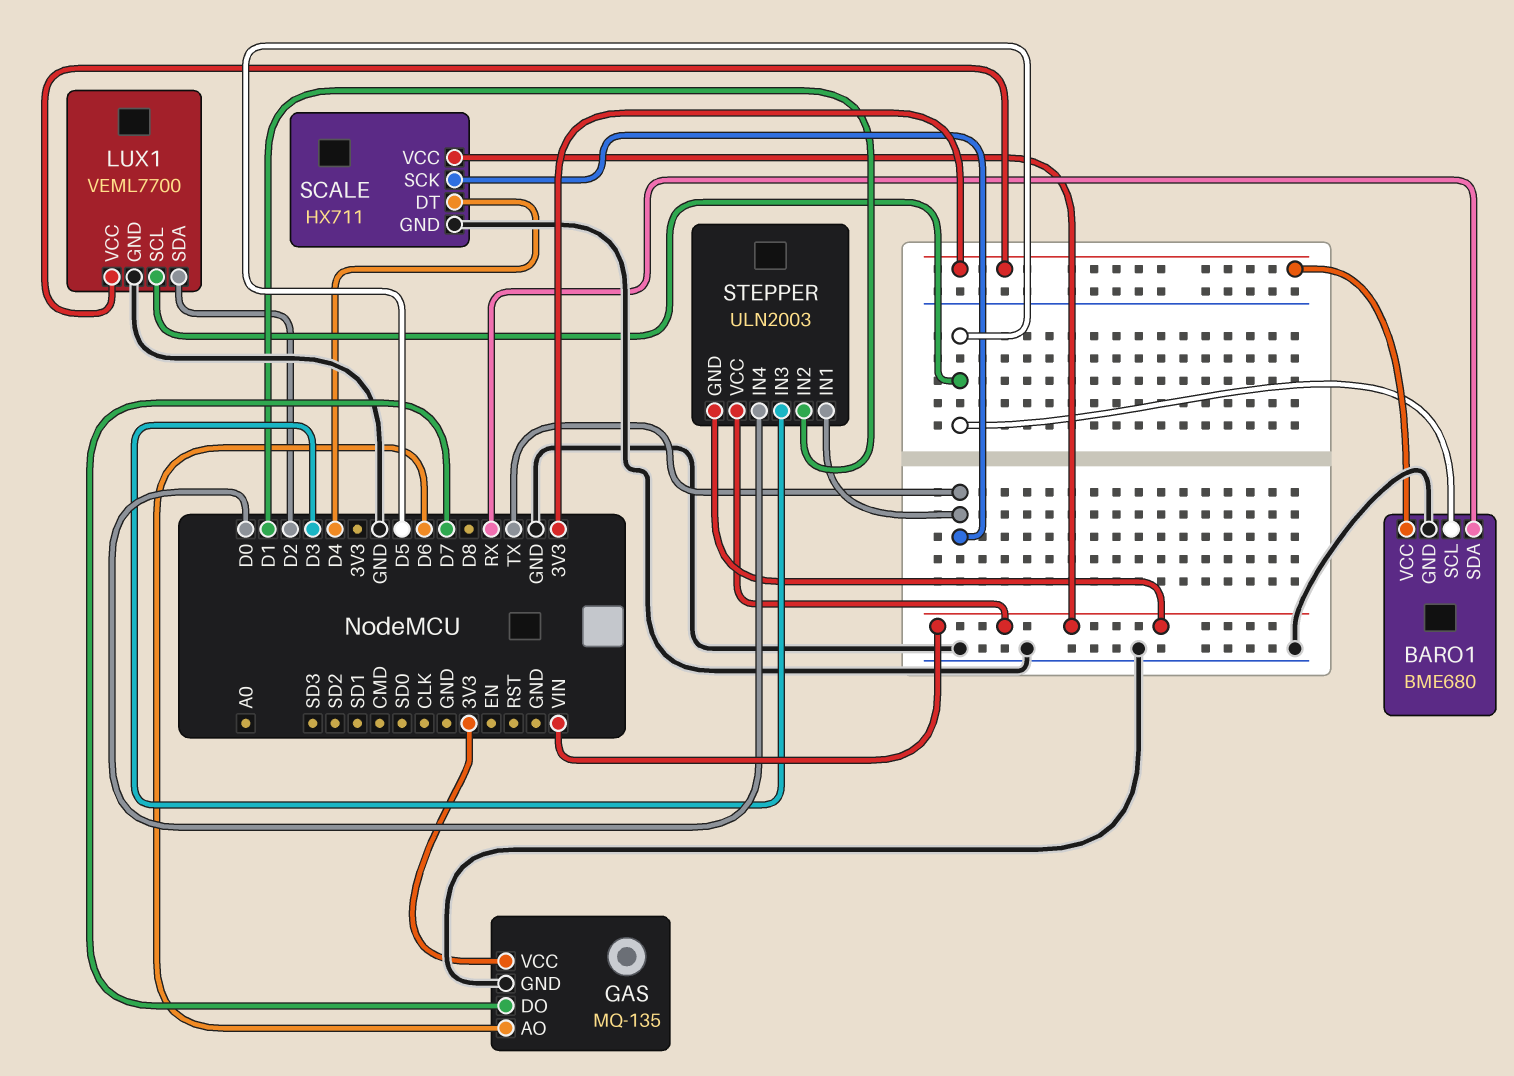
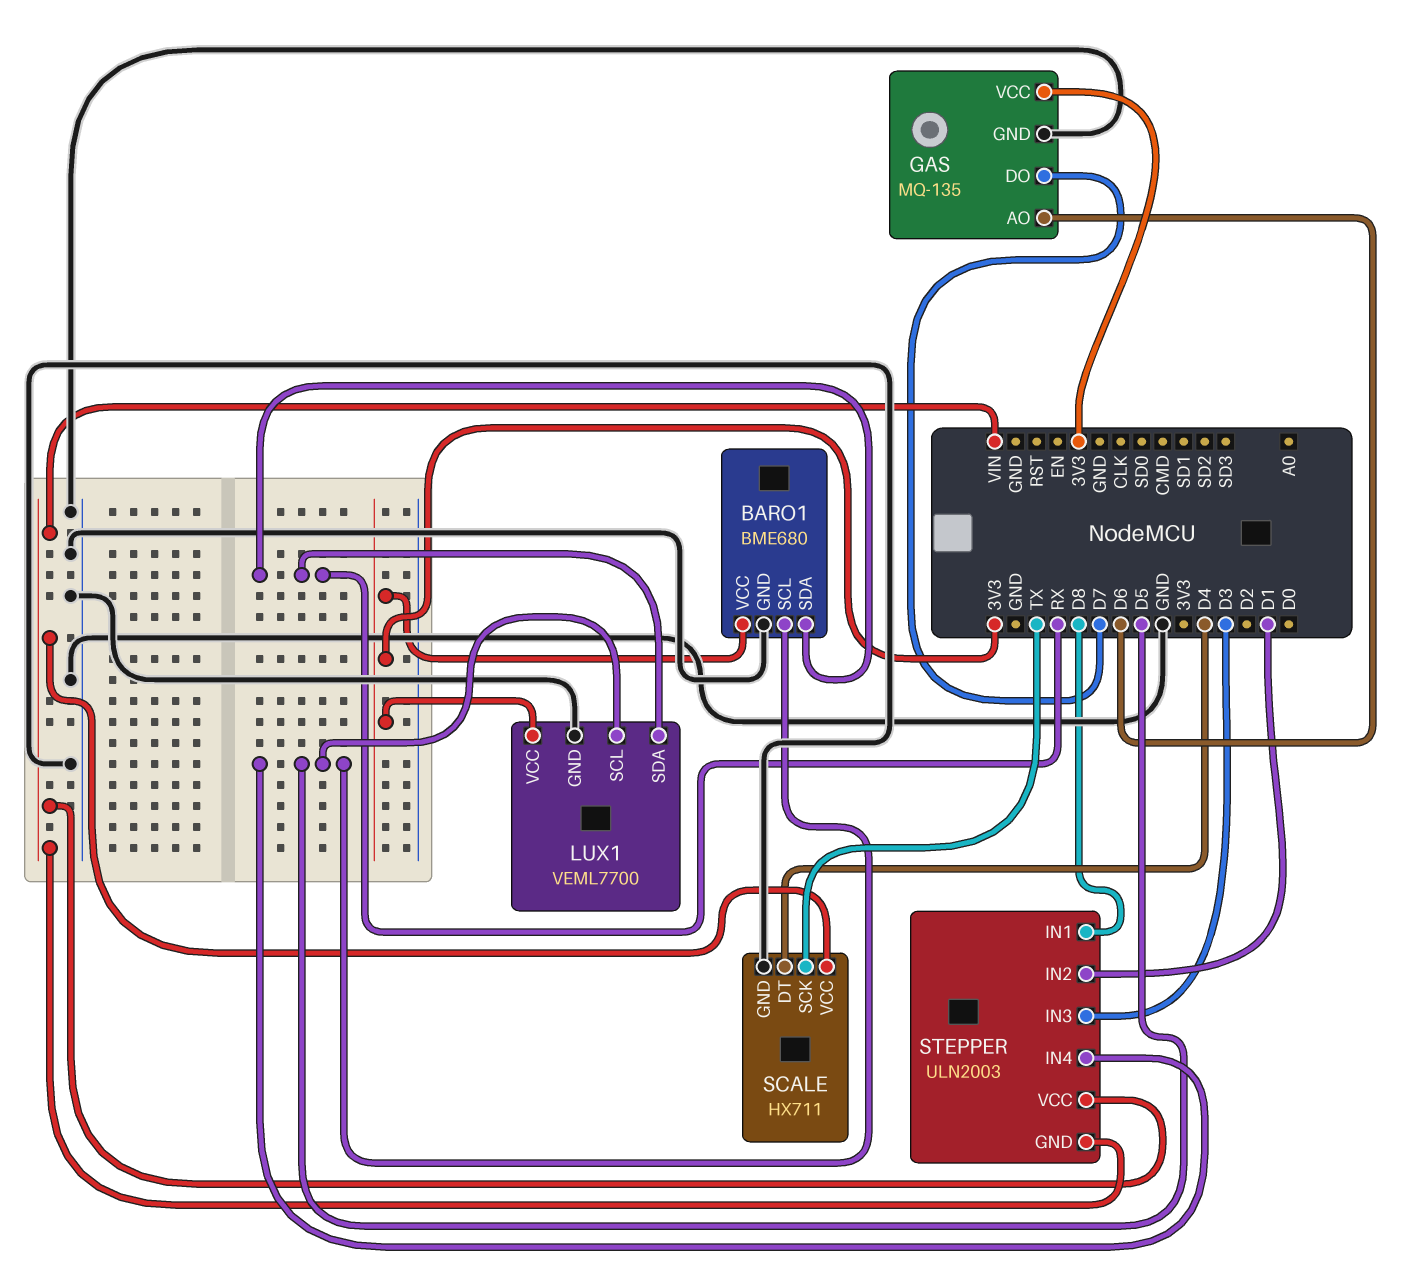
LUX1 pin SDA: D2 -> RX
STEPPER pin IN1: TX -> D8
STEPPER pin IN4: D0 -> D5

